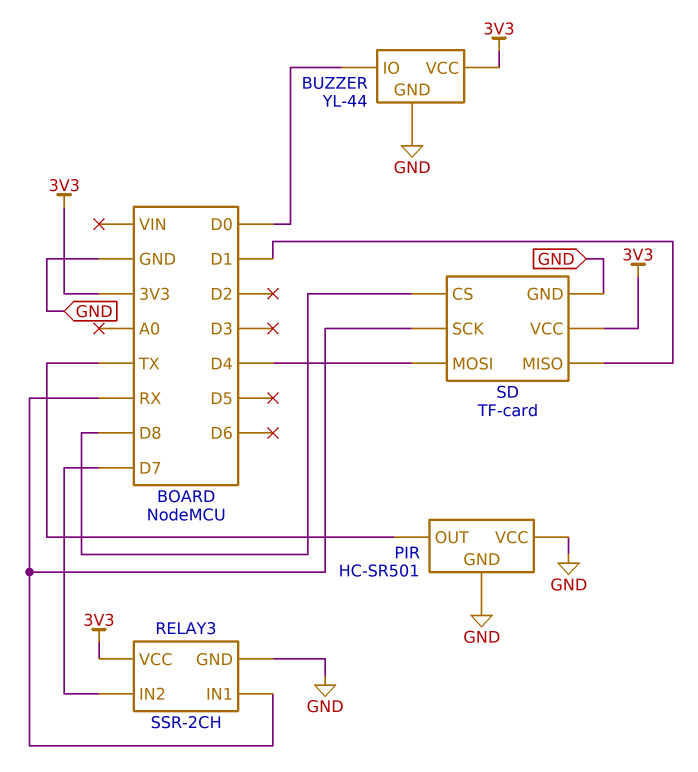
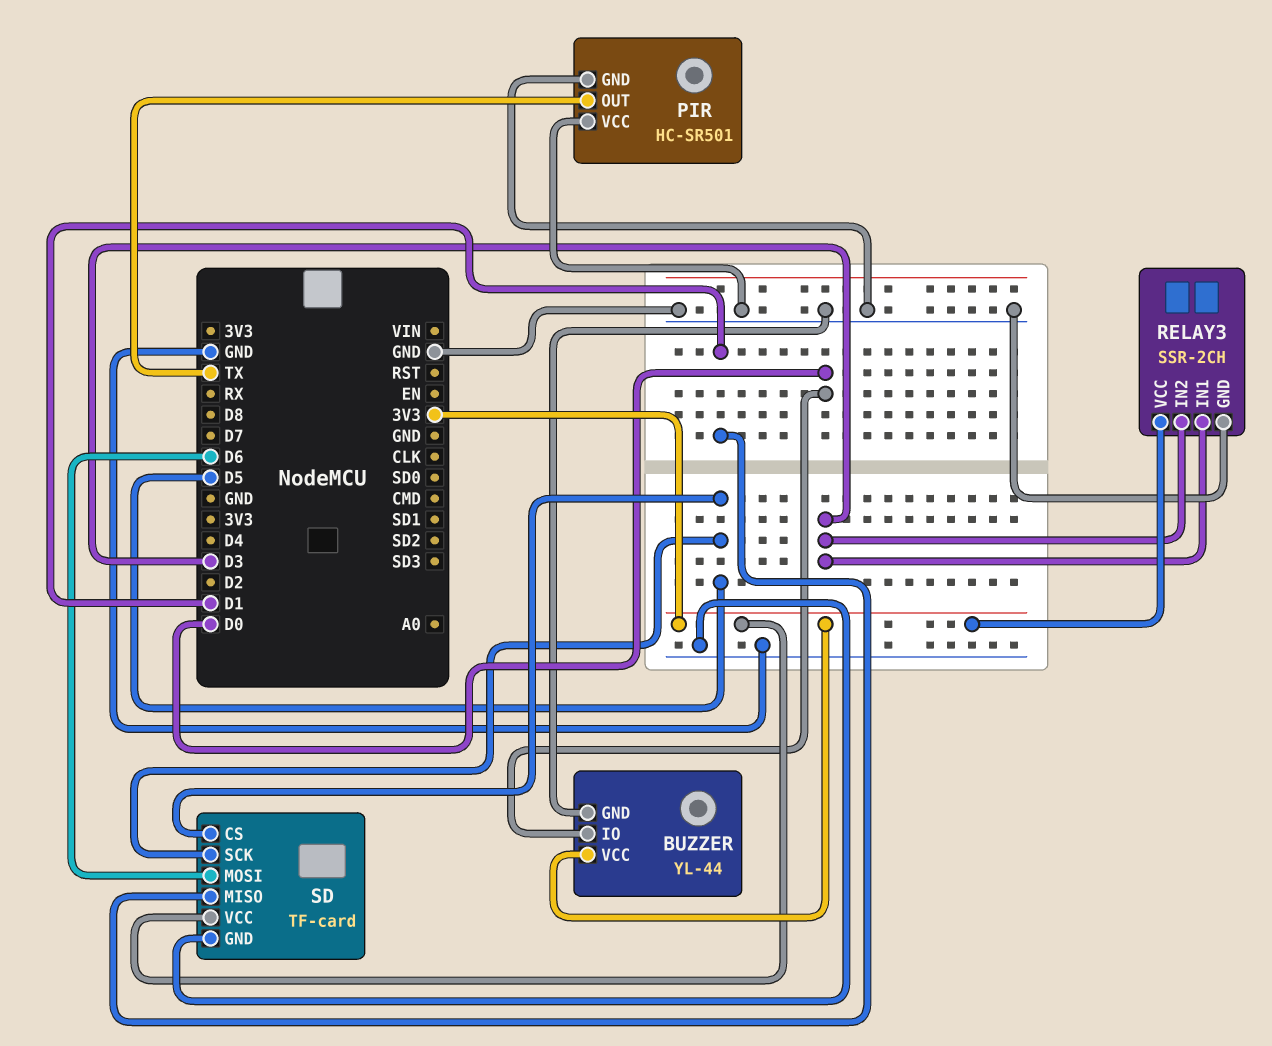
RELAY3 pin IN1: RX -> D3
RELAY3 pin IN2: D7 -> D3
SD pin CS: D8 -> D5
SD pin MOSI: D4 -> D6
SD pin SCK: RX -> D5

